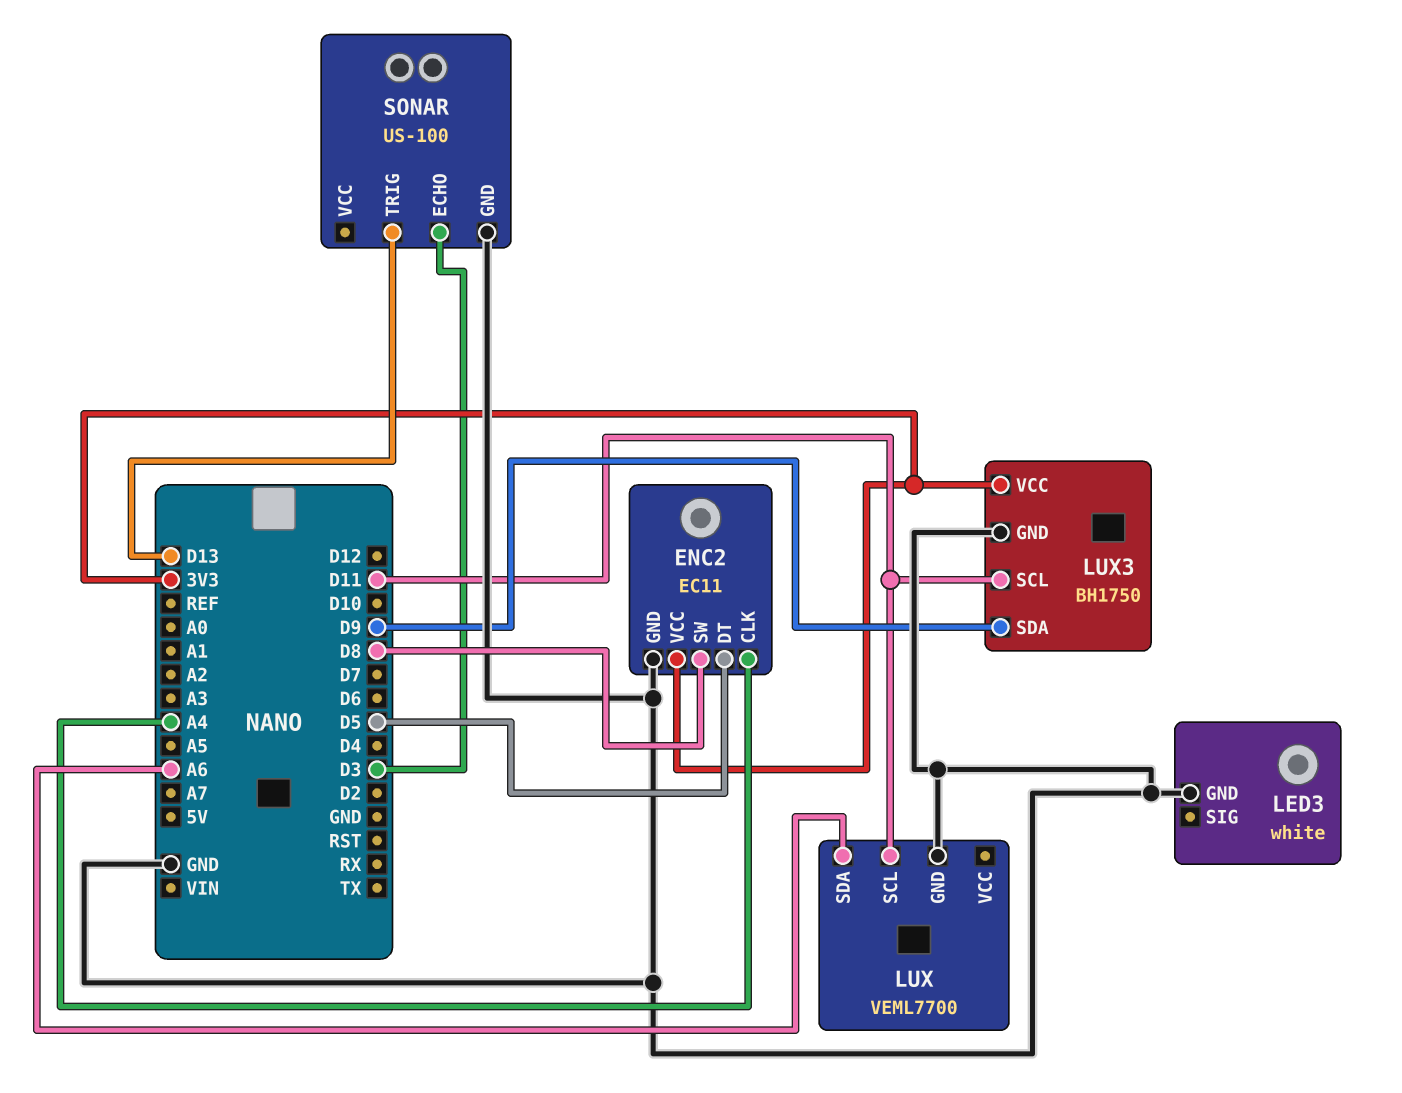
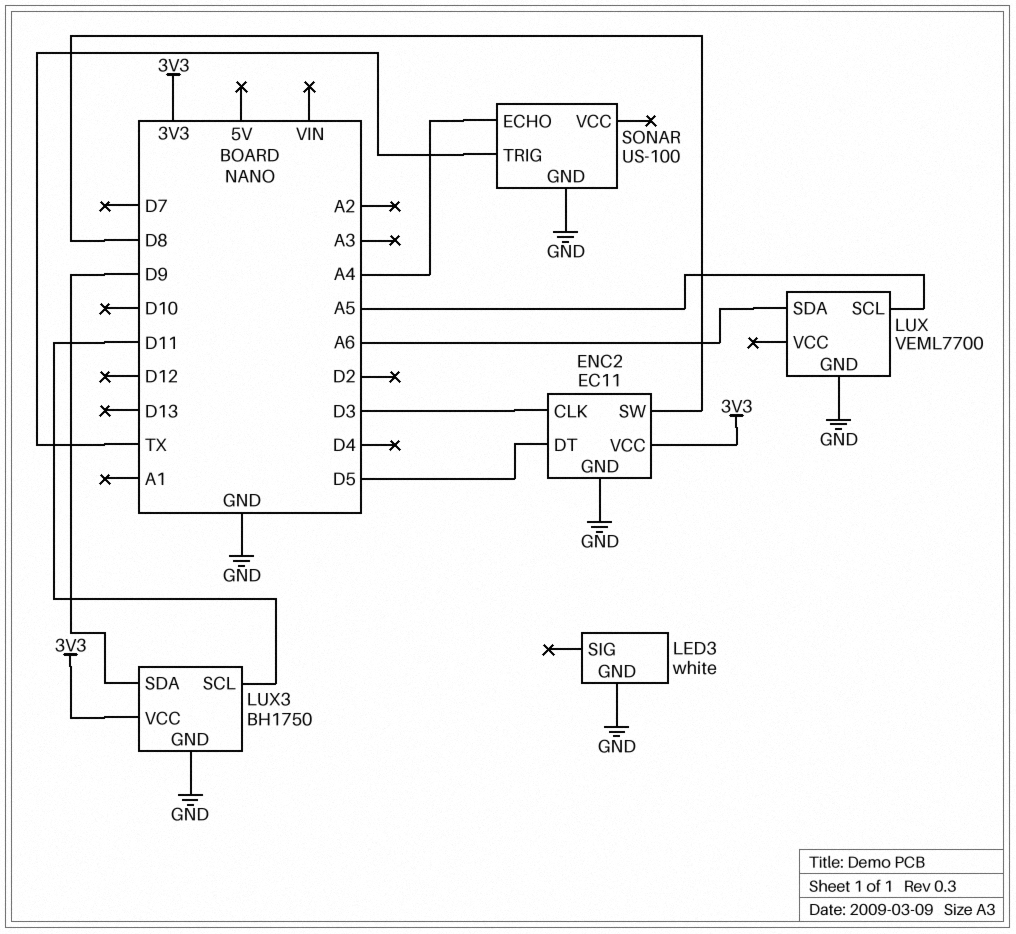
ENC2 pin CLK: A4 -> D3
LUX pin SCL: D11 -> A5
SONAR pin ECHO: D3 -> A4
SONAR pin TRIG: D13 -> TX

